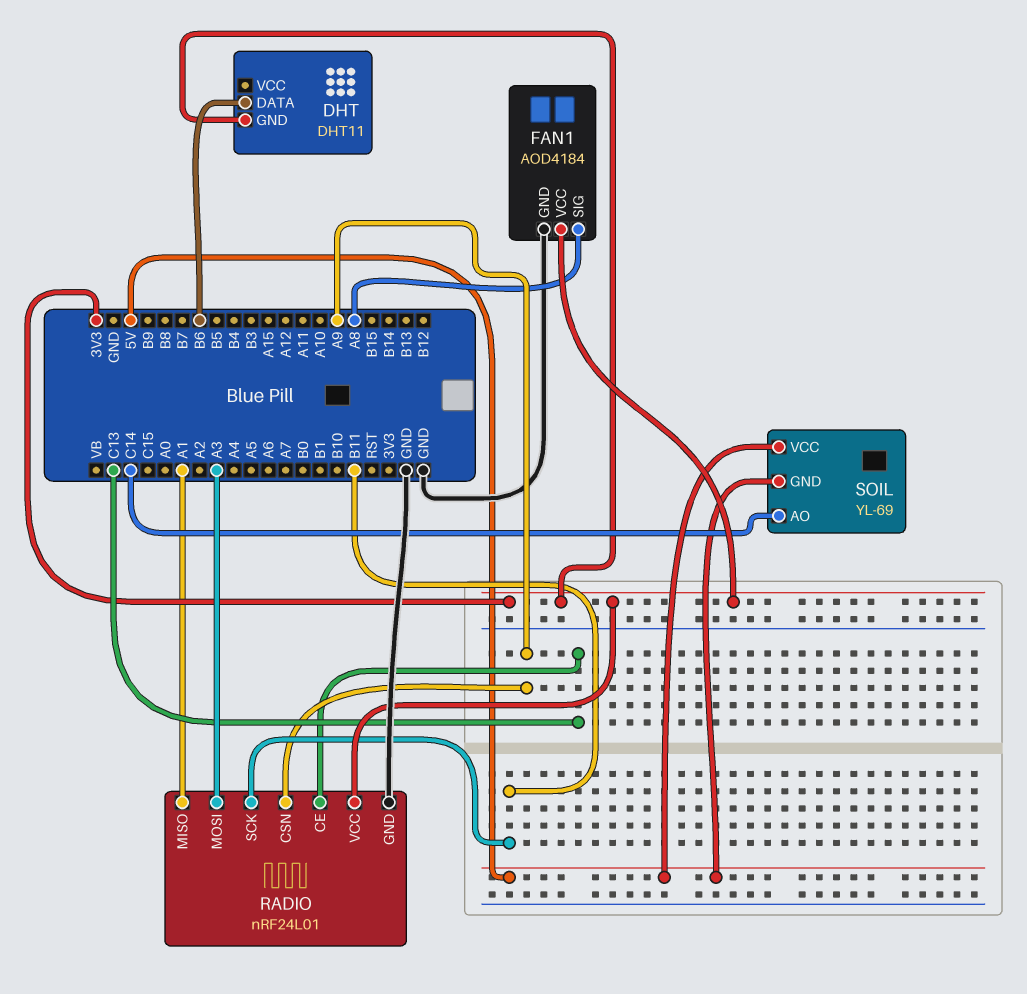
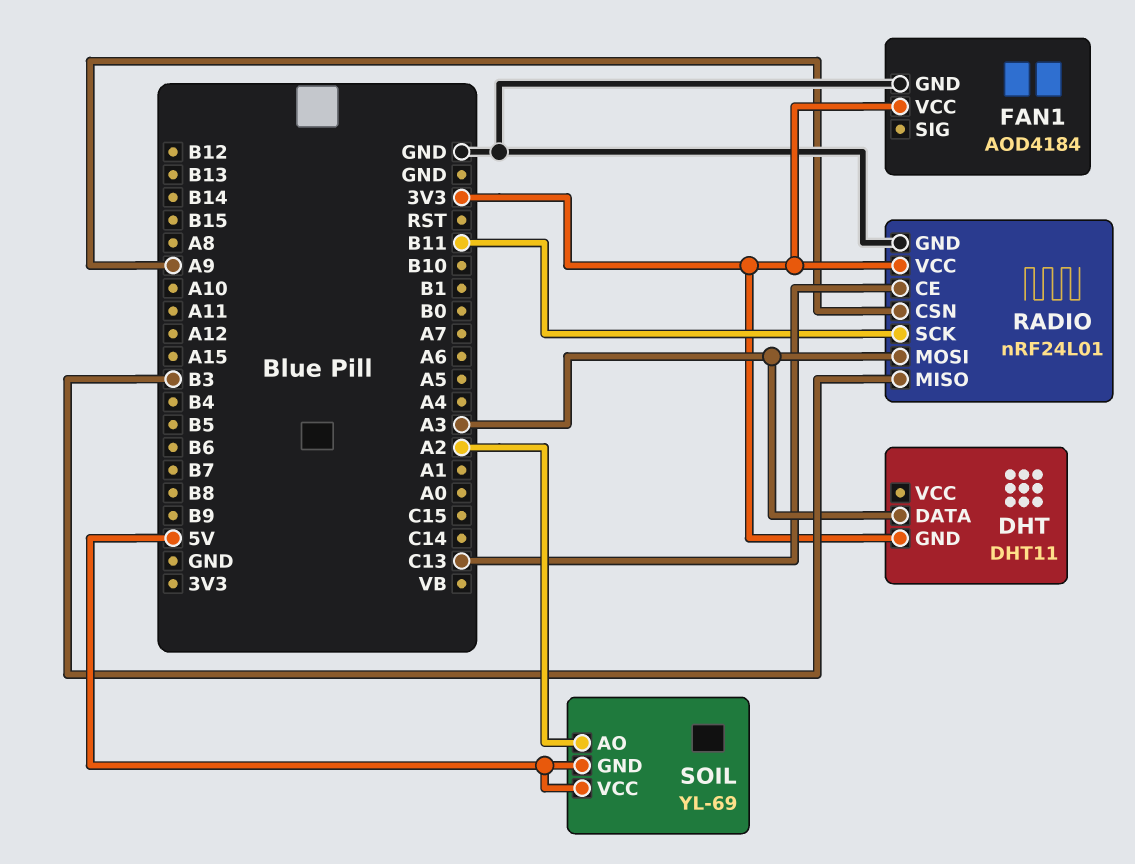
DHT pin DATA: B6 -> A3
FAN1 pin SIG: A8 -> none
RADIO pin MISO: A1 -> B3
SOIL pin AO: C14 -> A2

